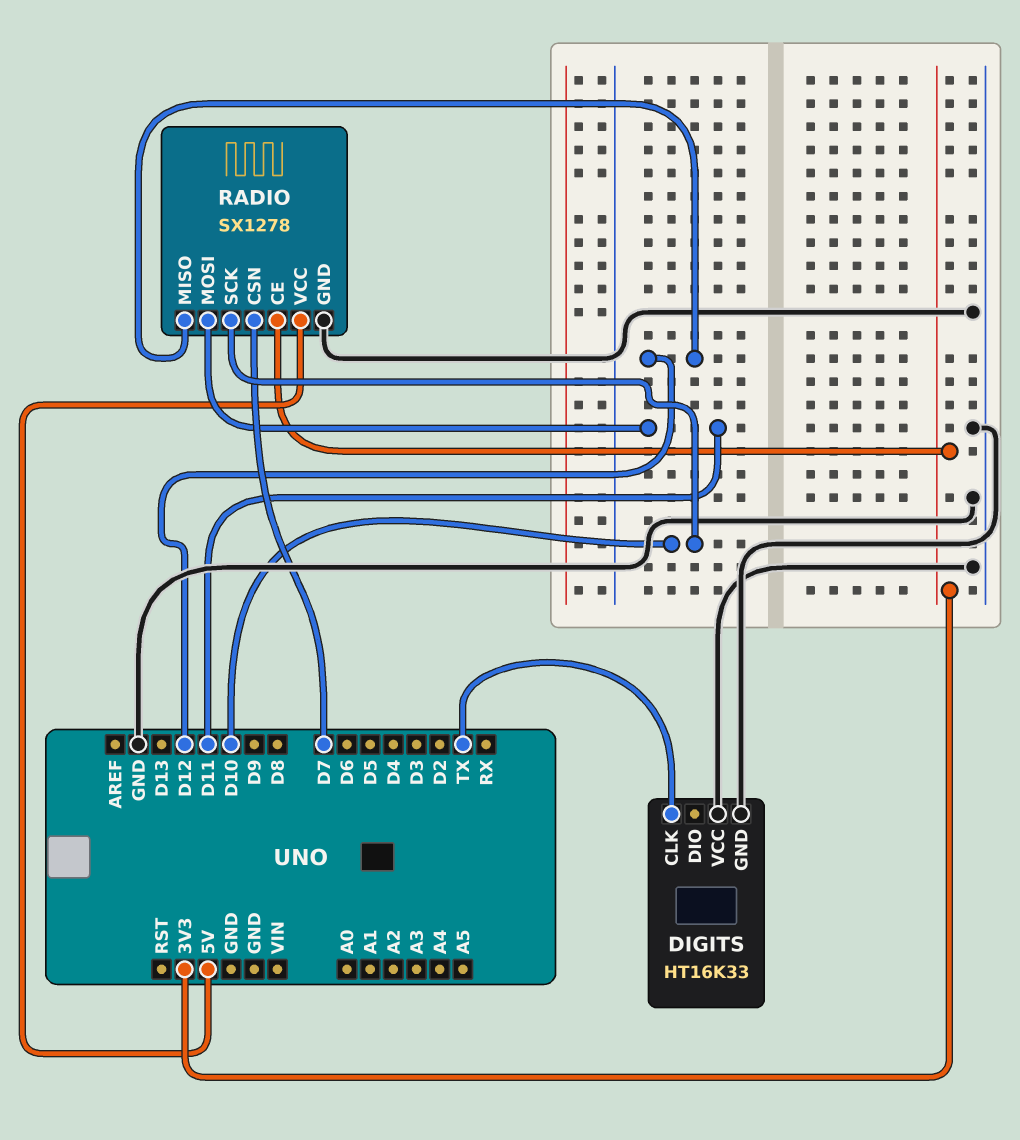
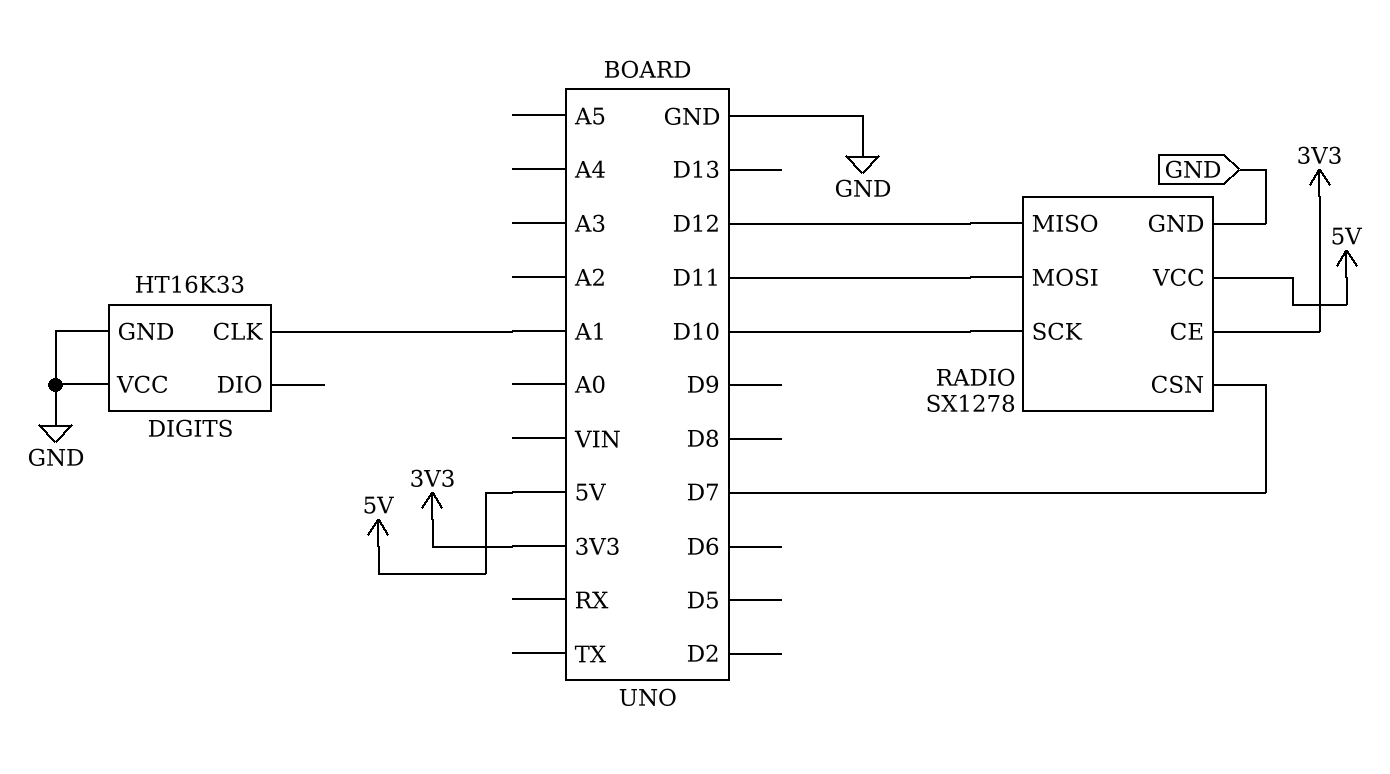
DIGITS pin CLK: TX -> A1

